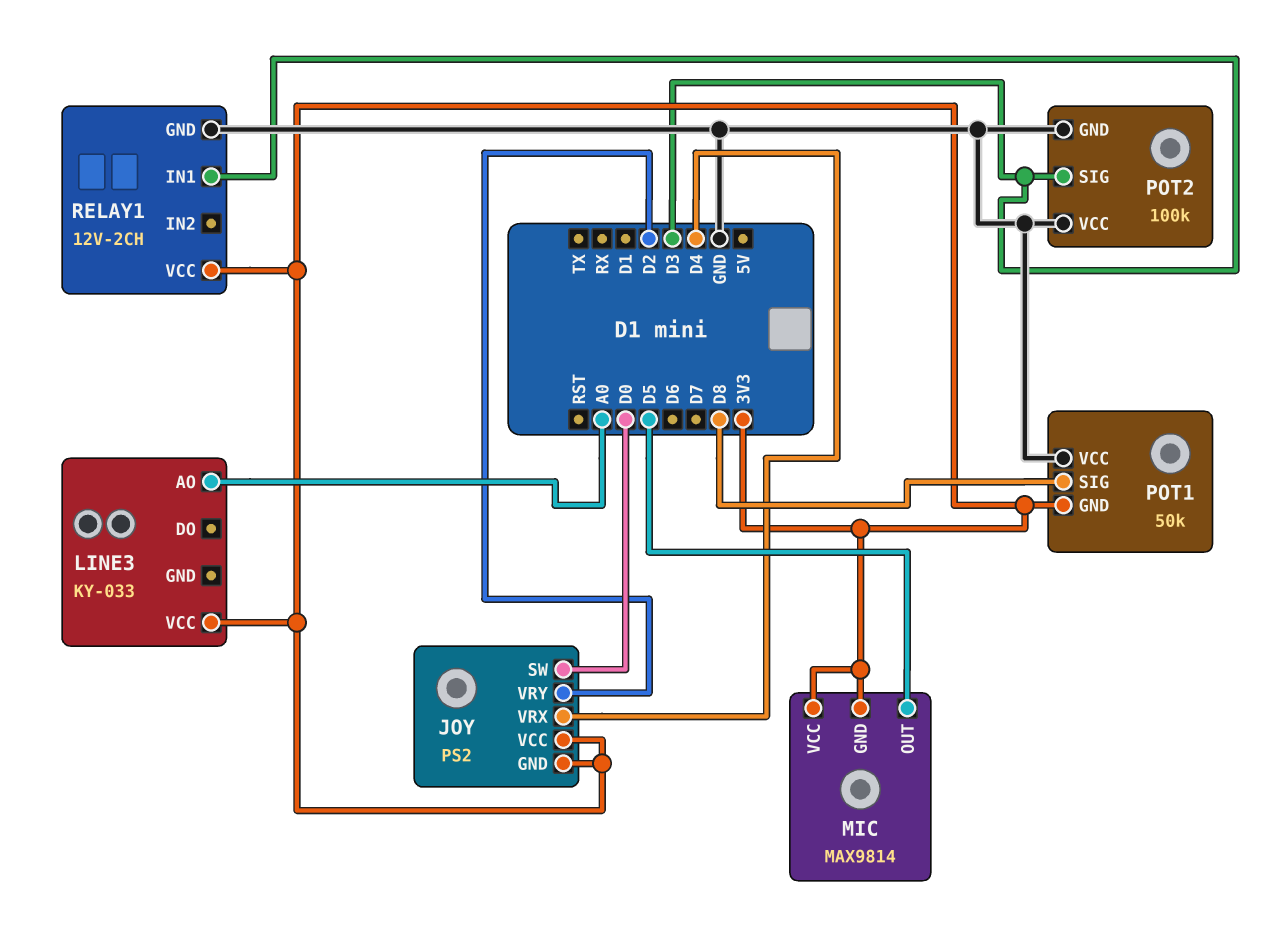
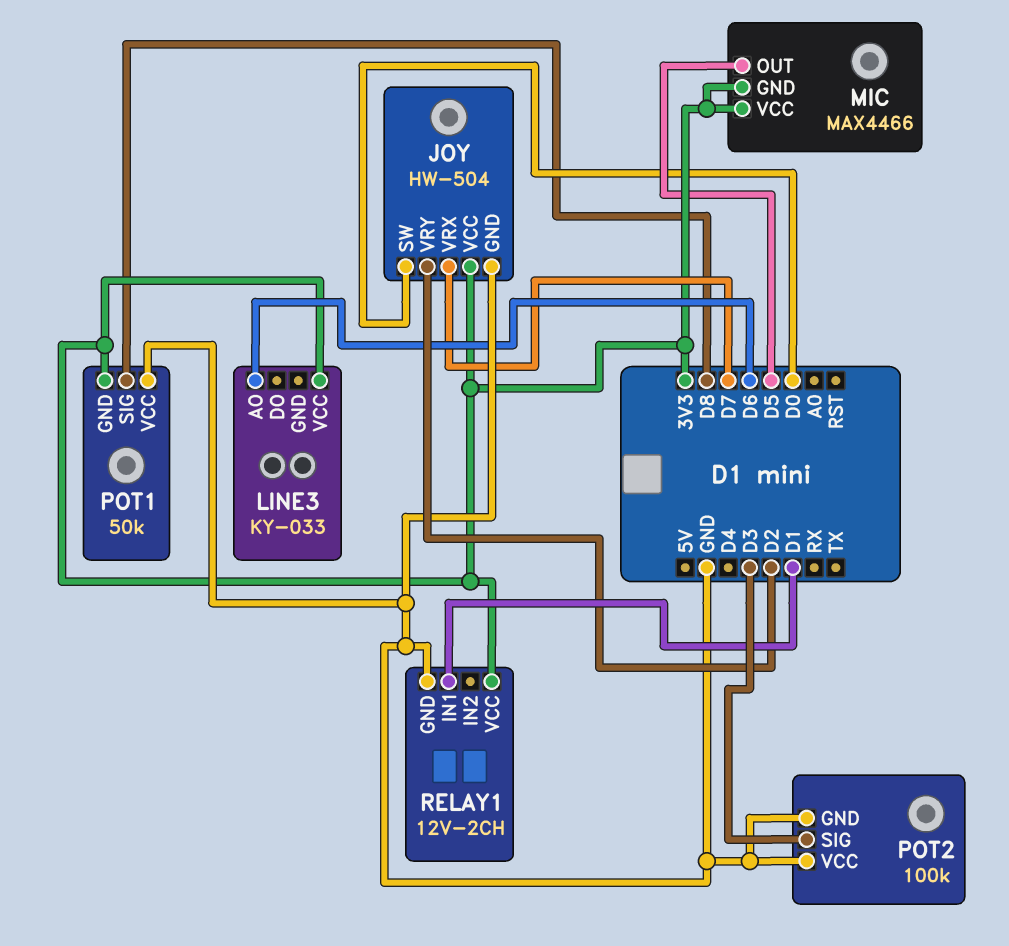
JOY: PS2 -> HW-504
JOY pin GND: 3V3 -> GND
JOY pin VRX: D4 -> D7
LINE3 pin AO: A0 -> D6
MIC: MAX9814 -> MAX4466
RELAY1 pin IN1: D3 -> D1

